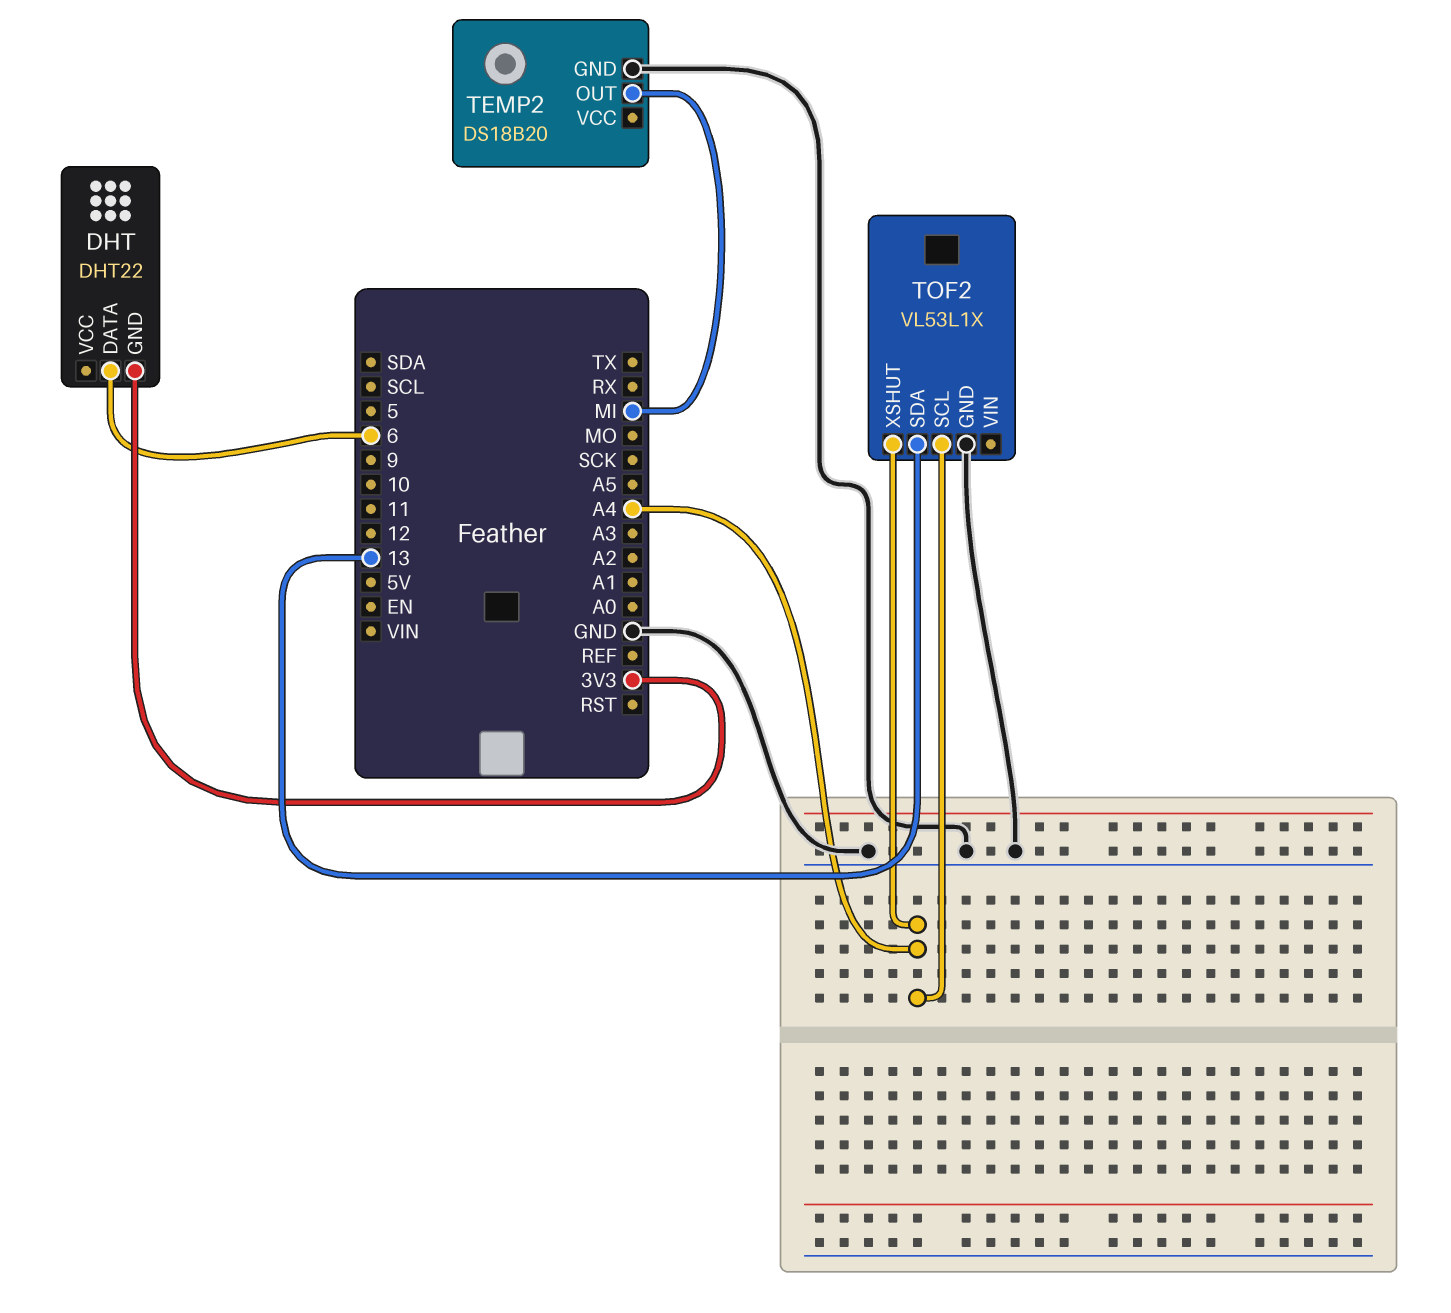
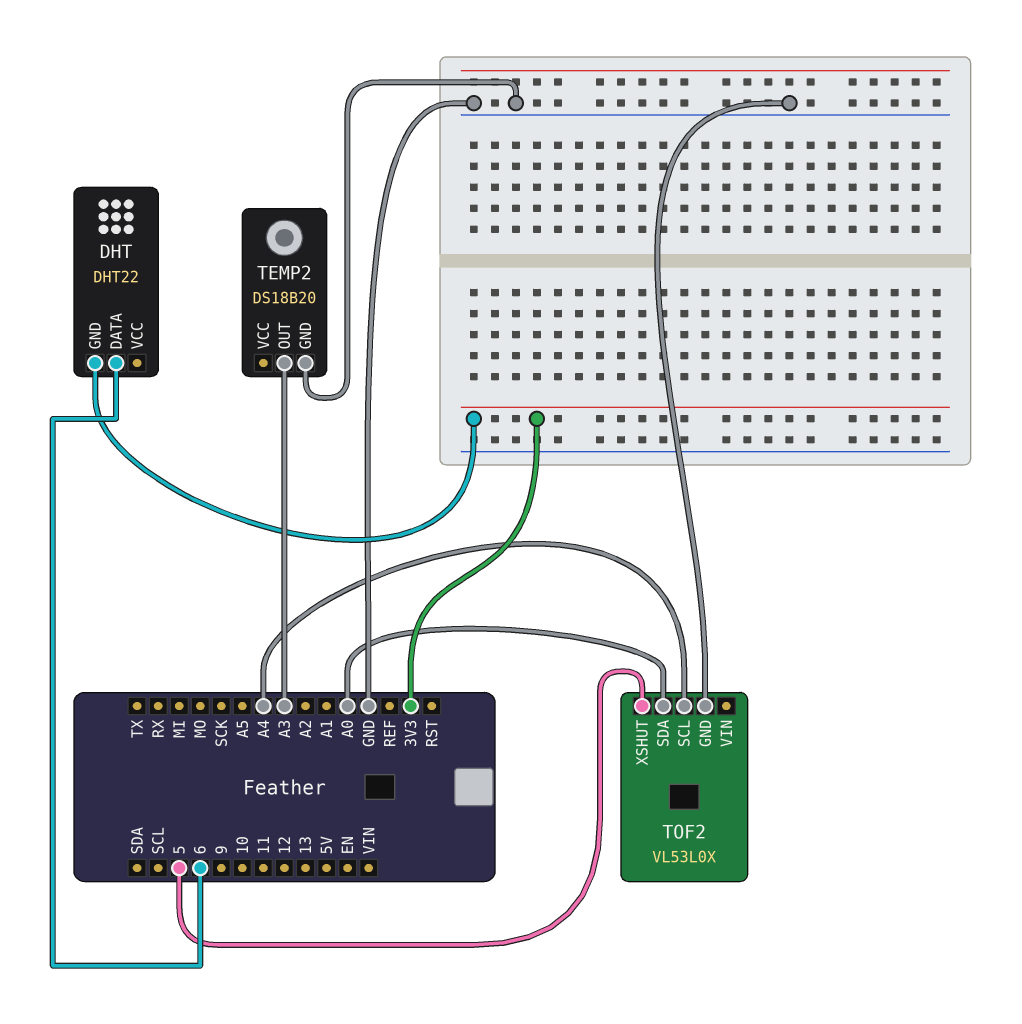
TEMP2 pin OUT: MI -> A3
TOF2: VL53L1X -> VL53L0X
TOF2 pin SDA: 13 -> A0
TOF2 pin XSHUT: A4 -> 5

